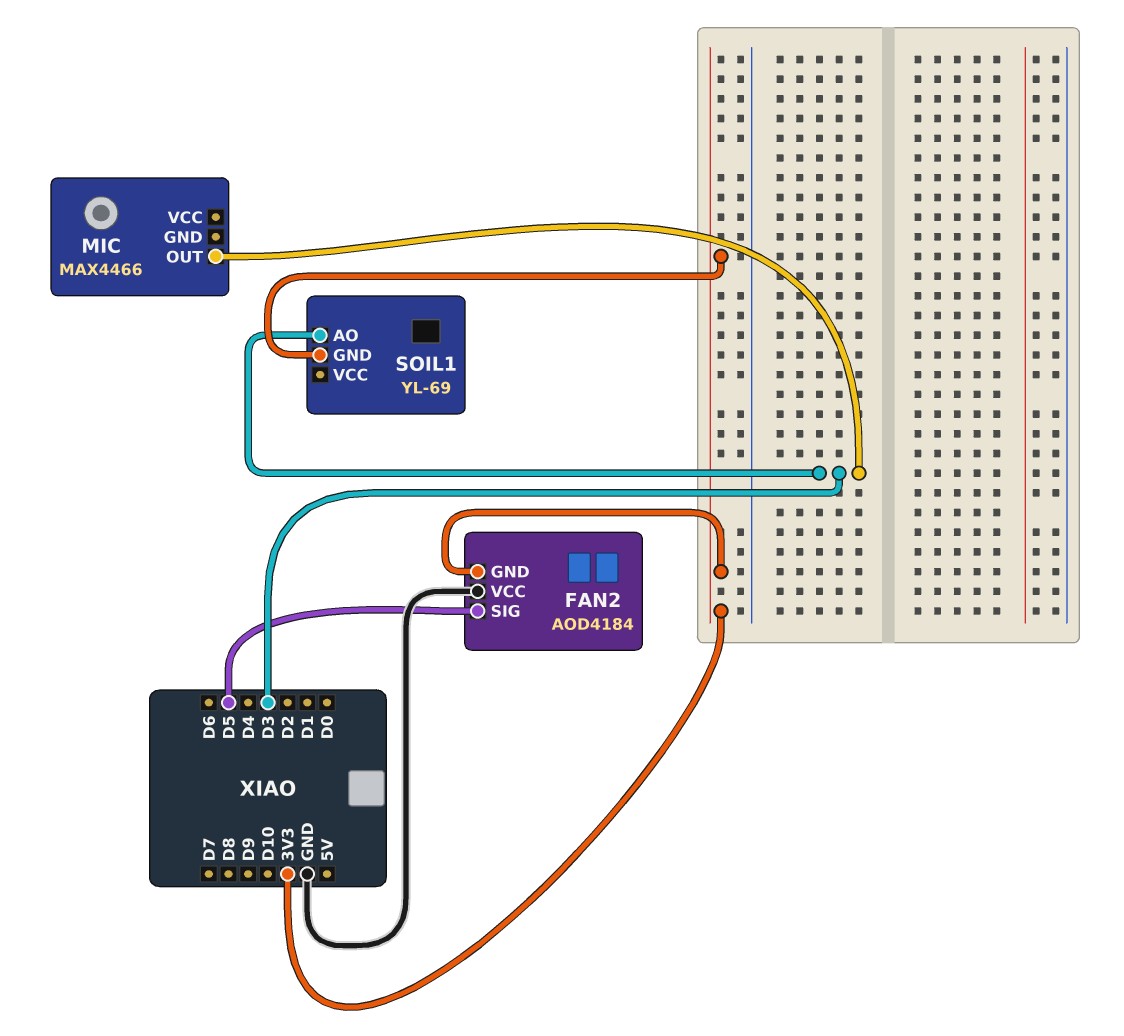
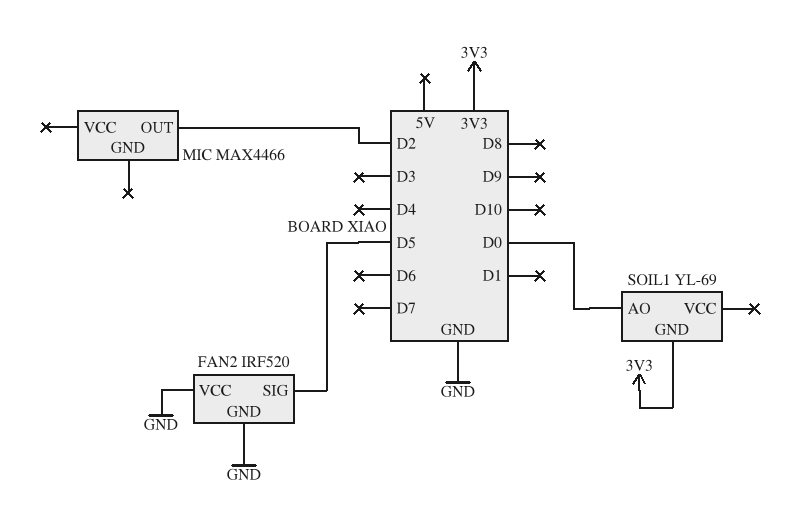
FAN2: AOD4184 -> IRF520
FAN2 pin GND: 3V3 -> GND
MIC pin OUT: D3 -> D2
SOIL1 pin AO: D3 -> D0

